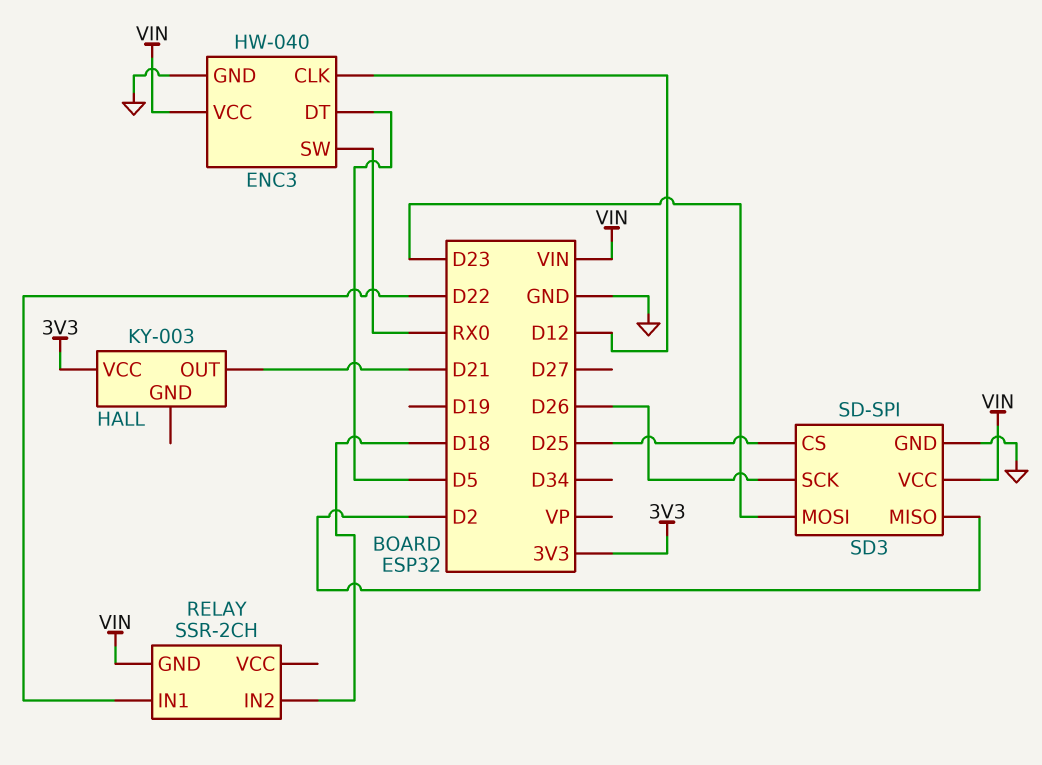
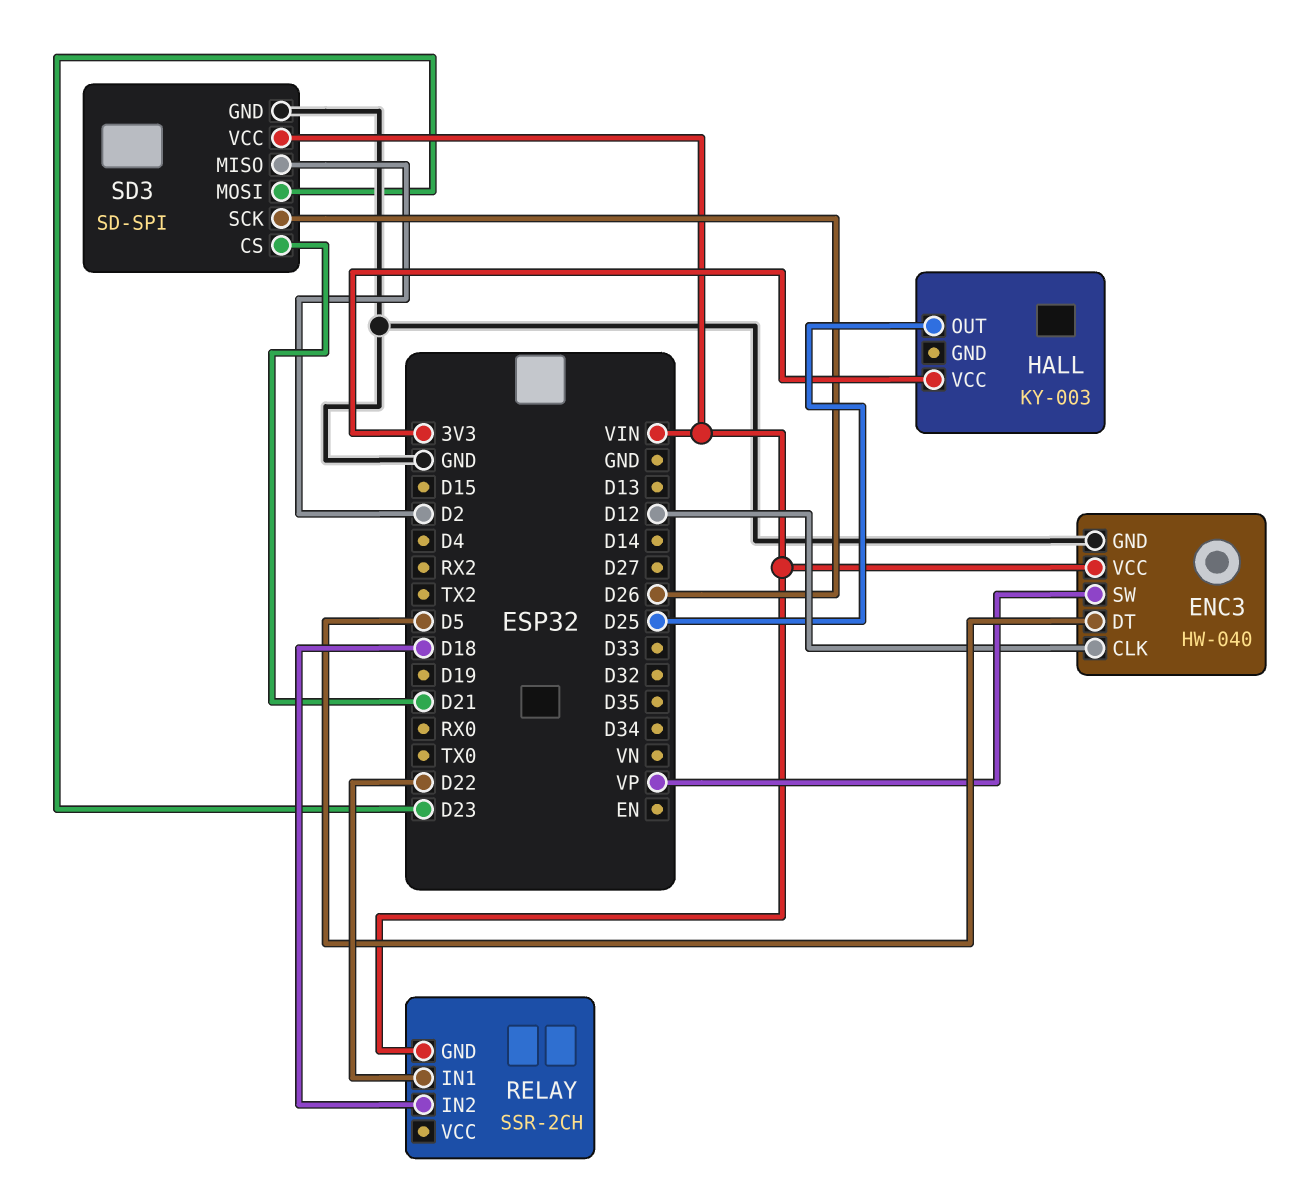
ENC3 pin SW: RX0 -> VP
HALL pin OUT: D21 -> D25
SD3 pin CS: D25 -> D21

